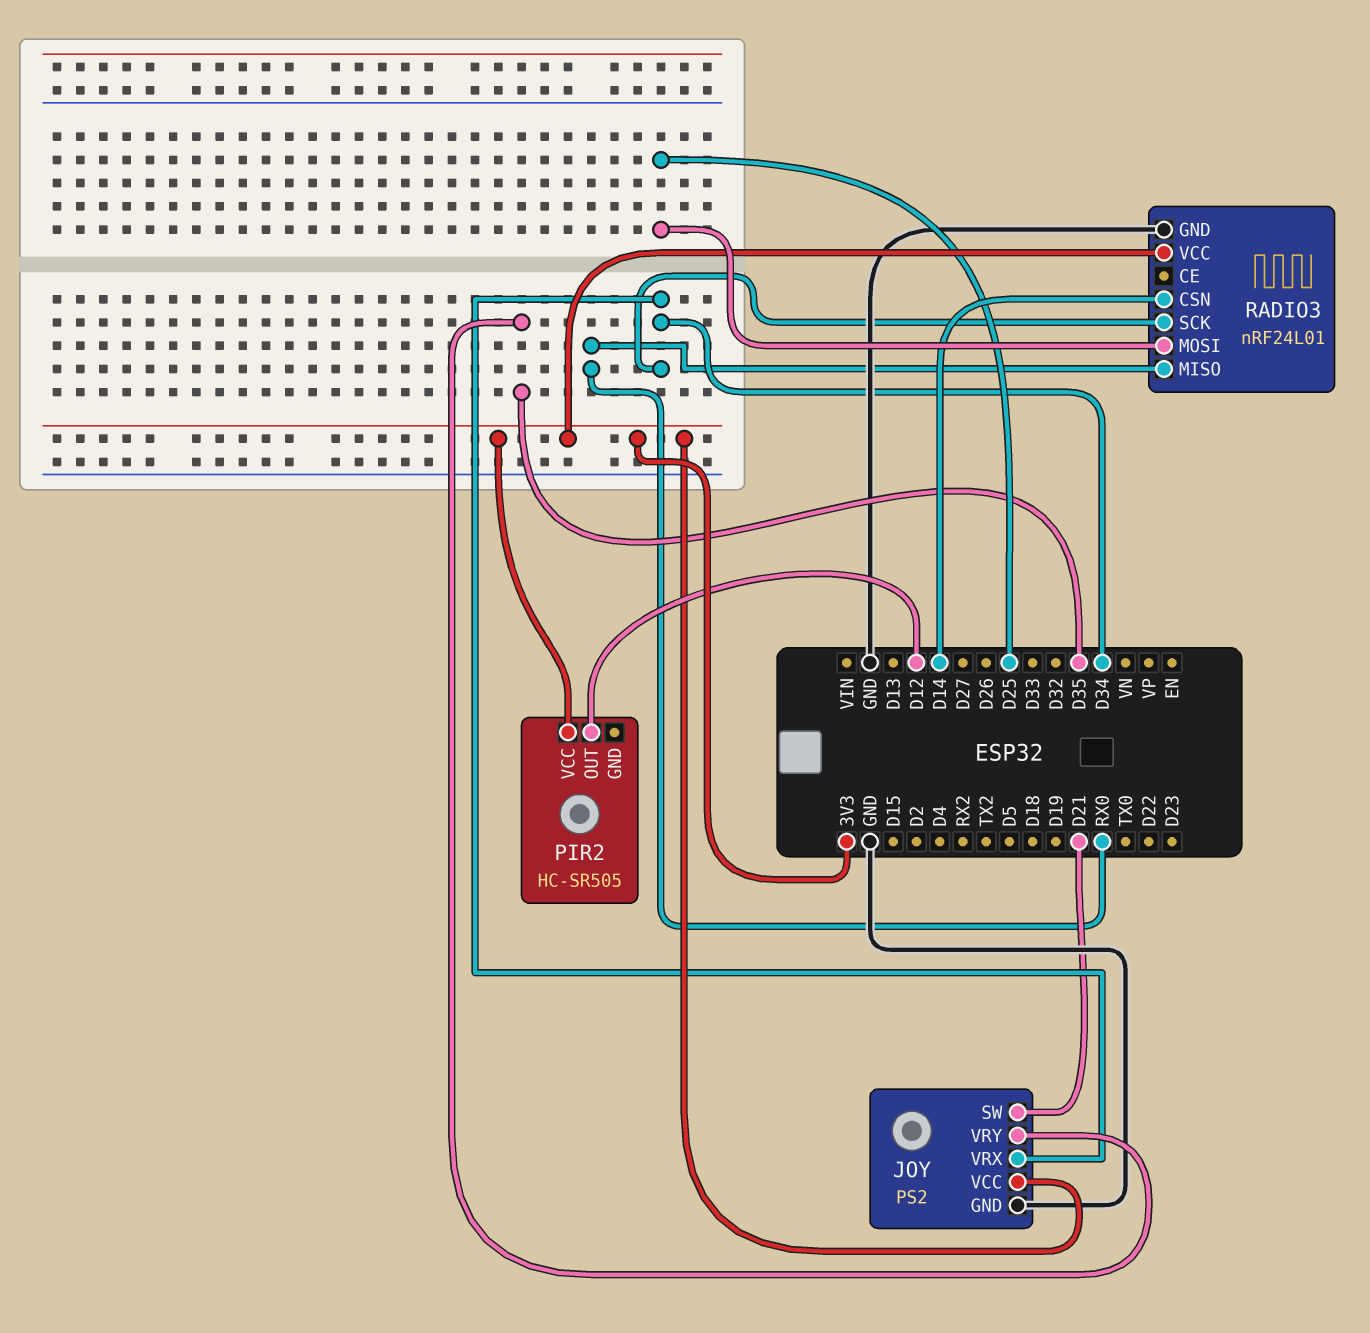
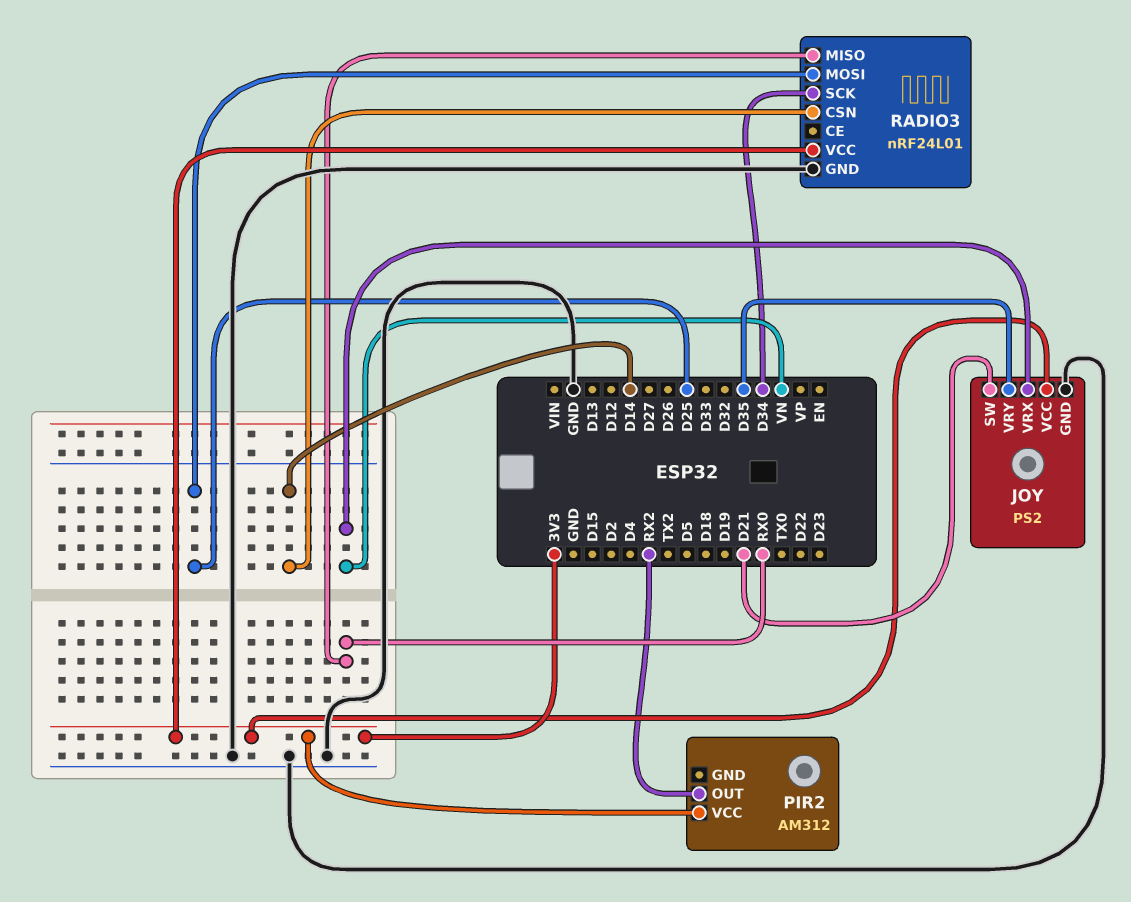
JOY pin VRX: D34 -> VN
PIR2: HC-SR505 -> AM312
PIR2 pin OUT: D12 -> RX2

